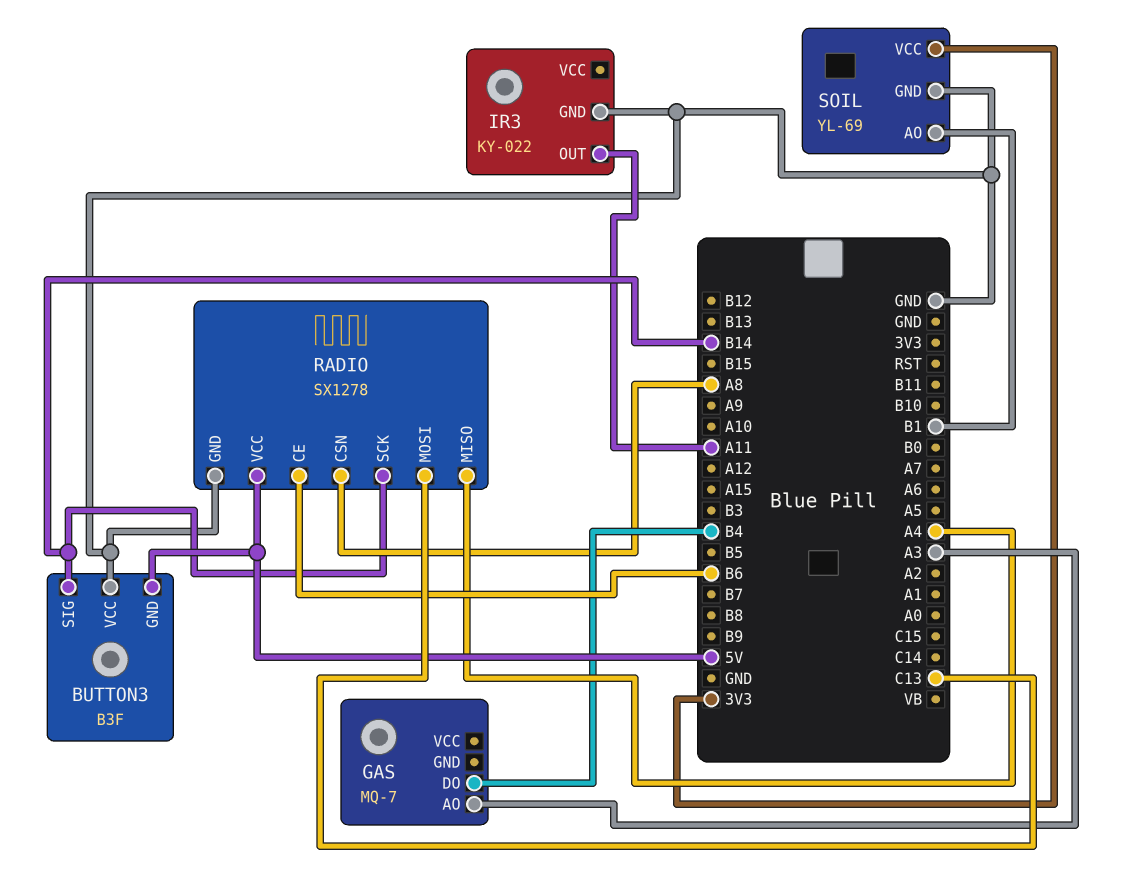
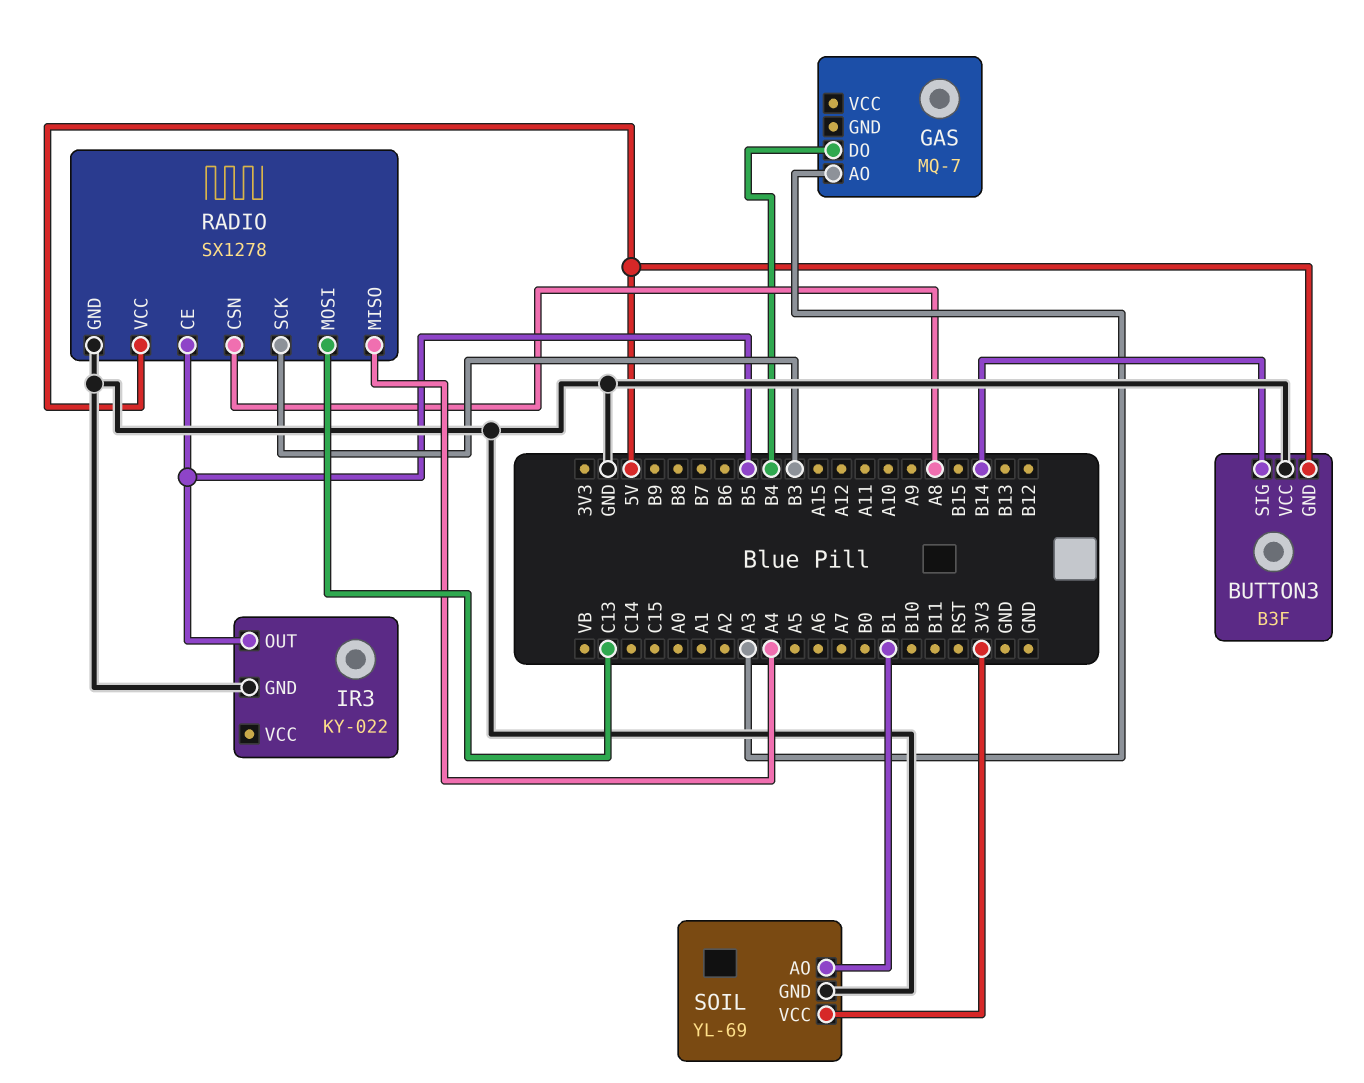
IR3 pin OUT: A11 -> B5
RADIO pin CE: B6 -> B5
RADIO pin SCK: B14 -> B3

